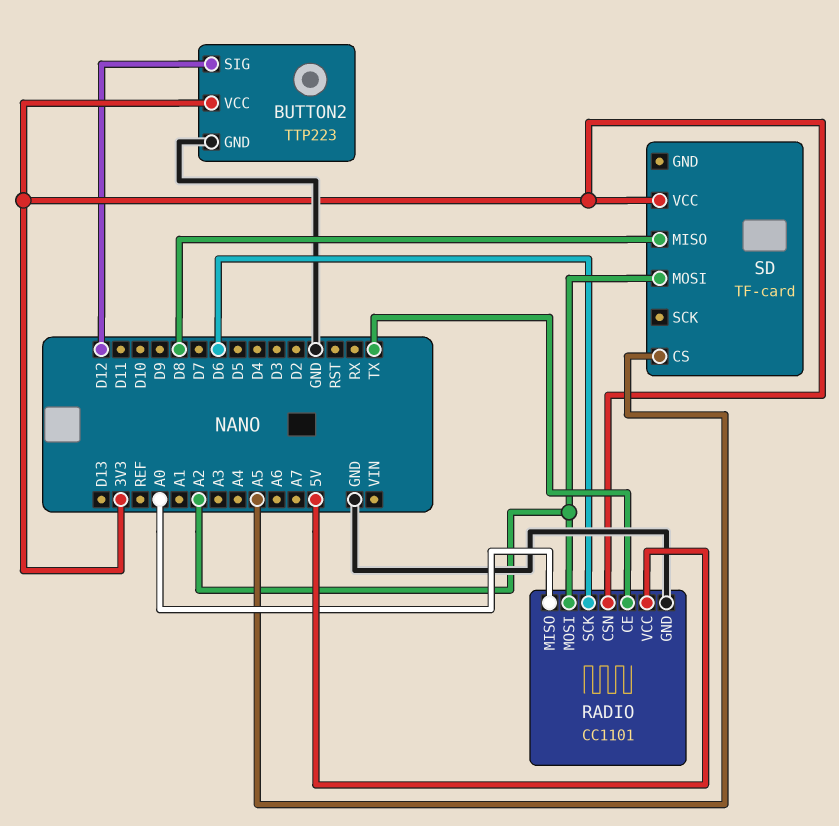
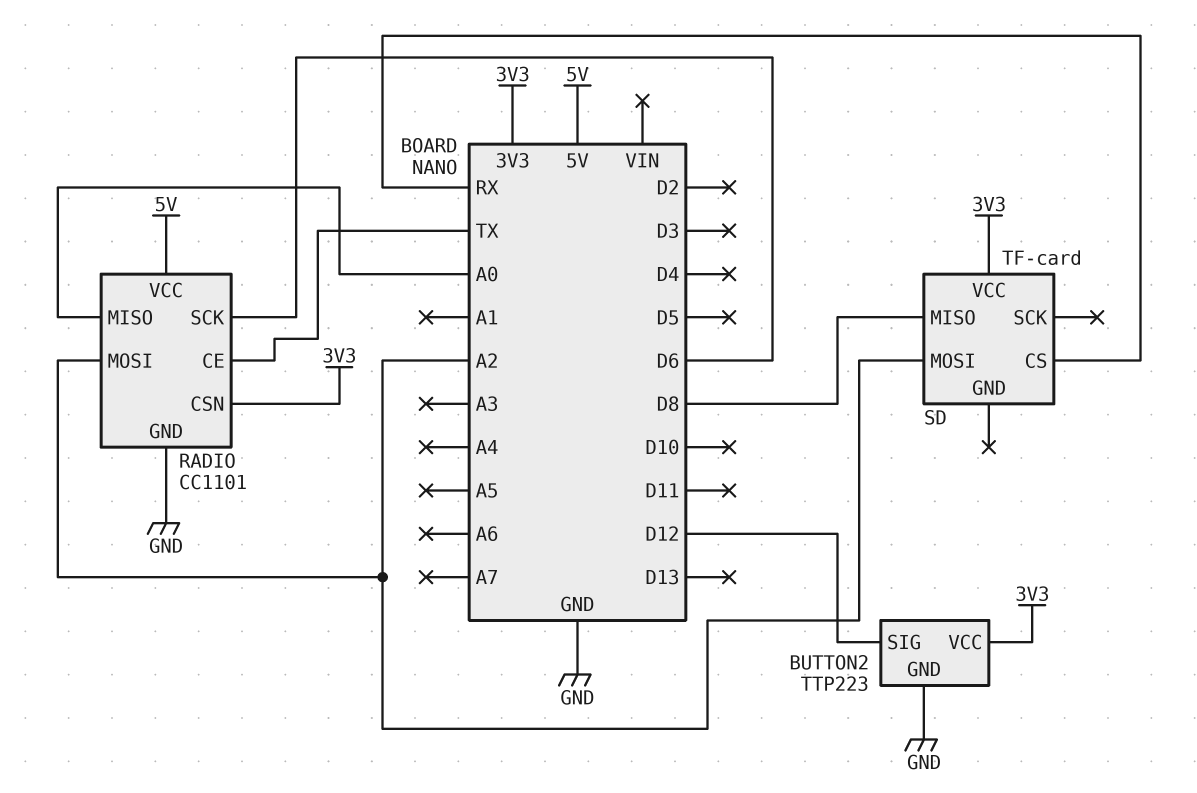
SD pin CS: A5 -> RX

